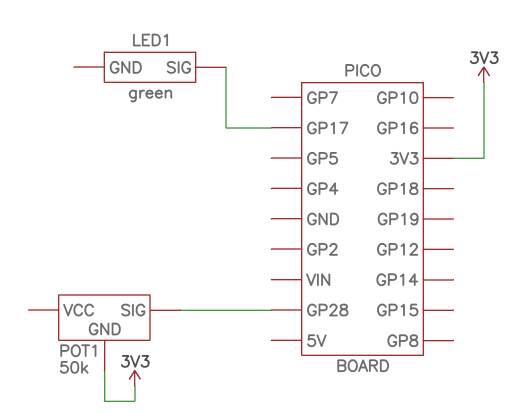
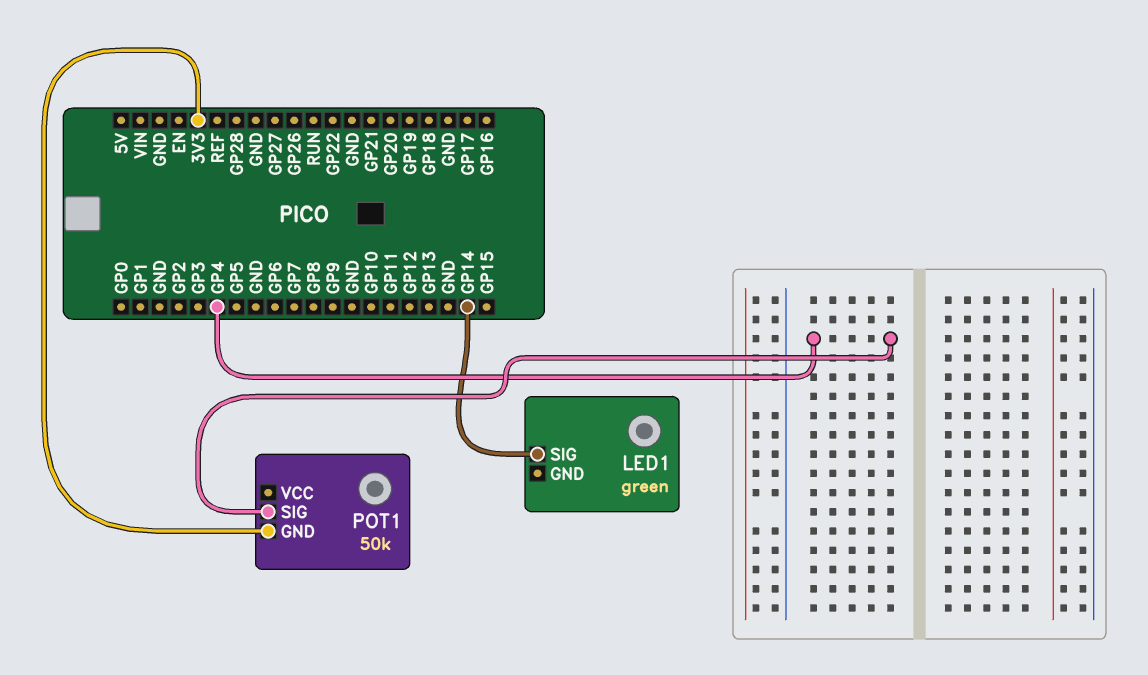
LED1 pin SIG: GP17 -> GP14
POT1 pin SIG: GP28 -> GP4

